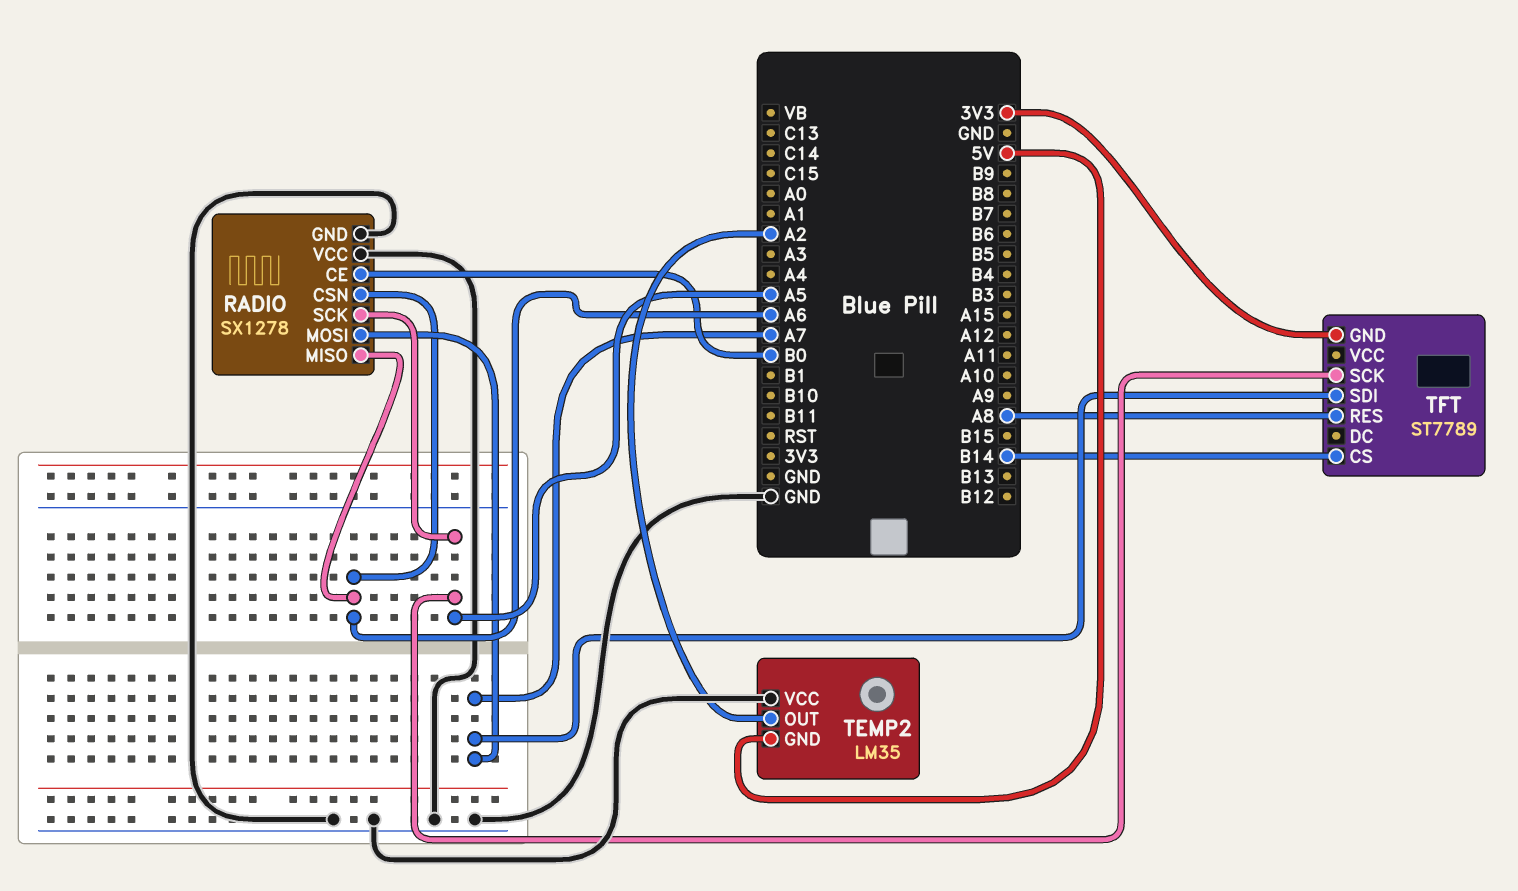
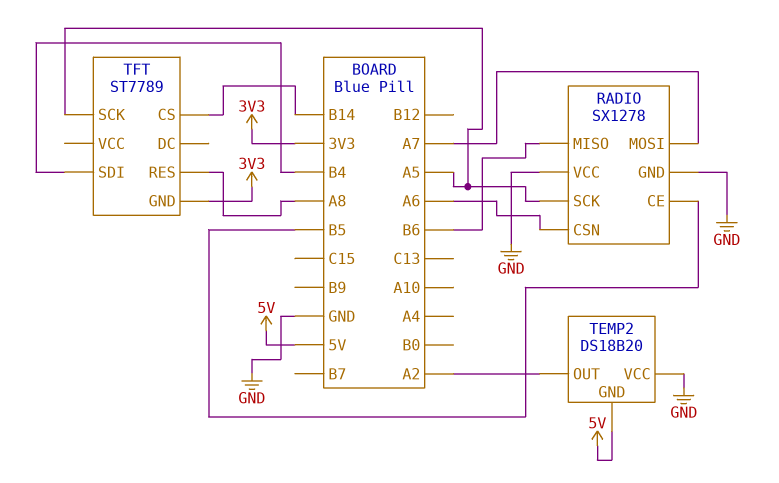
RADIO pin CE: B0 -> B5
RADIO pin MISO: A6 -> B6
TEMP2: LM35 -> DS18B20
TFT pin SDI: A7 -> B4

